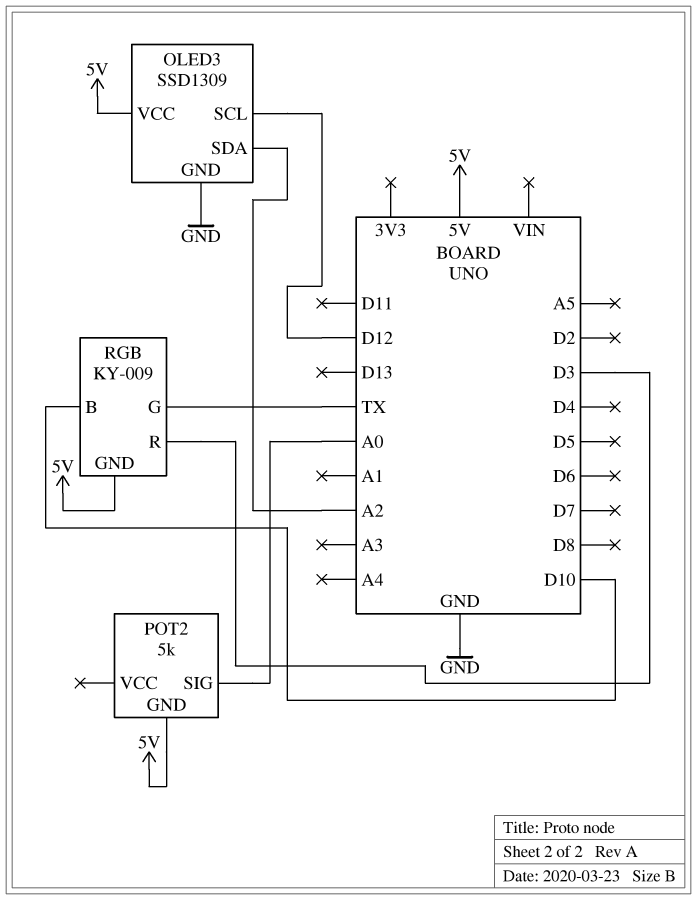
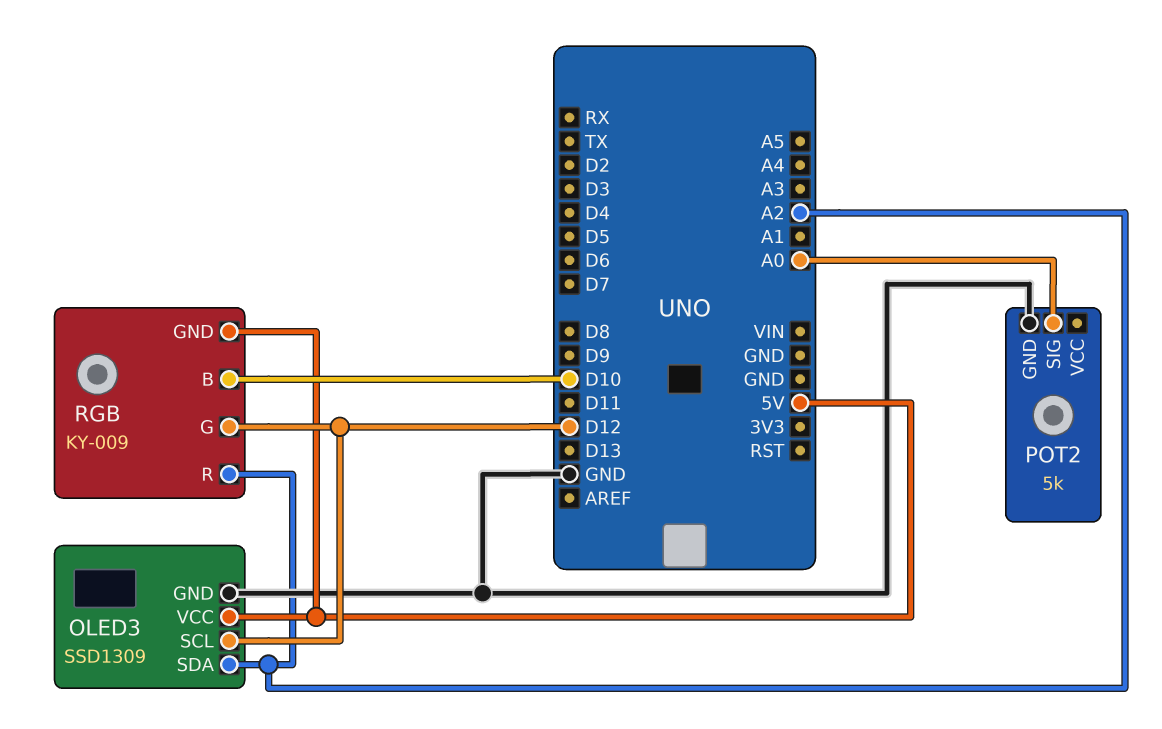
POT2 pin GND: 5V -> GND
RGB pin G: TX -> D12
RGB pin R: D3 -> A2

